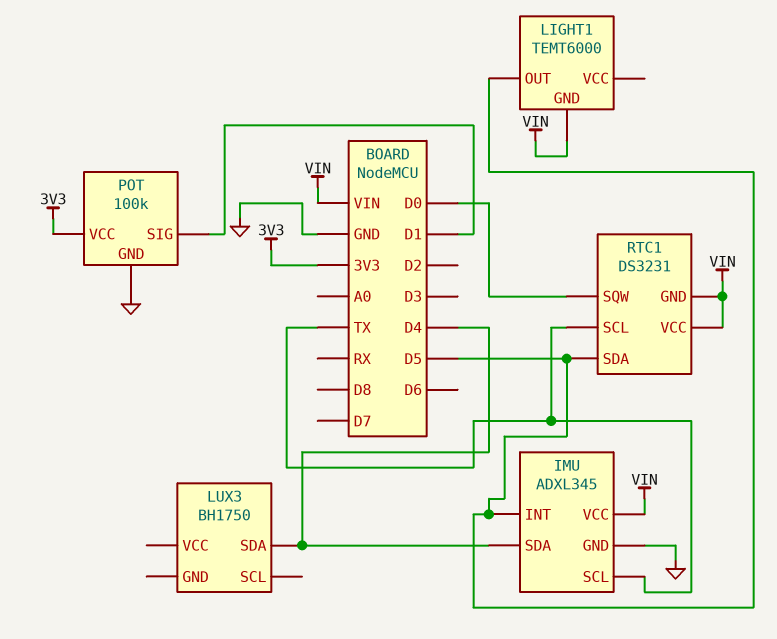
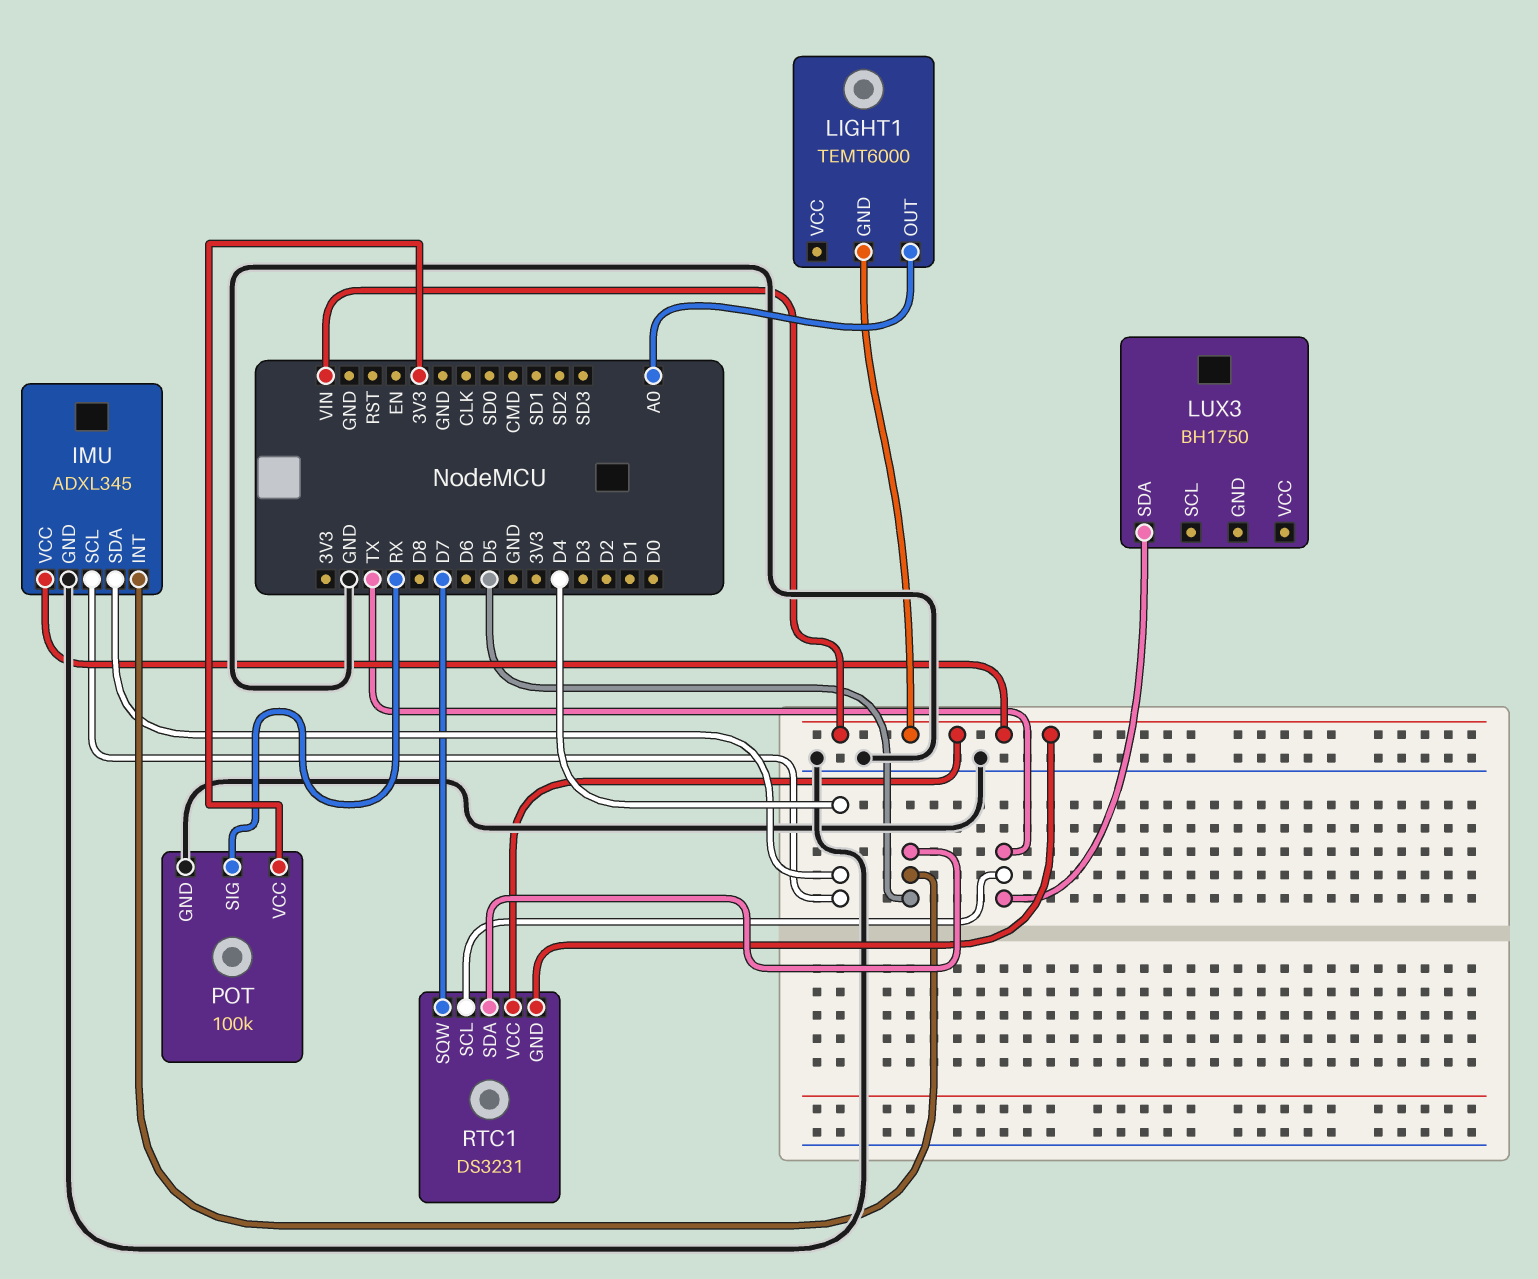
IMU pin SCL: TX -> D4
LIGHT1 pin OUT: D5 -> A0
LUX3 pin SDA: D4 -> TX
POT pin SIG: D1 -> RX
RTC1 pin SQW: D0 -> D7

